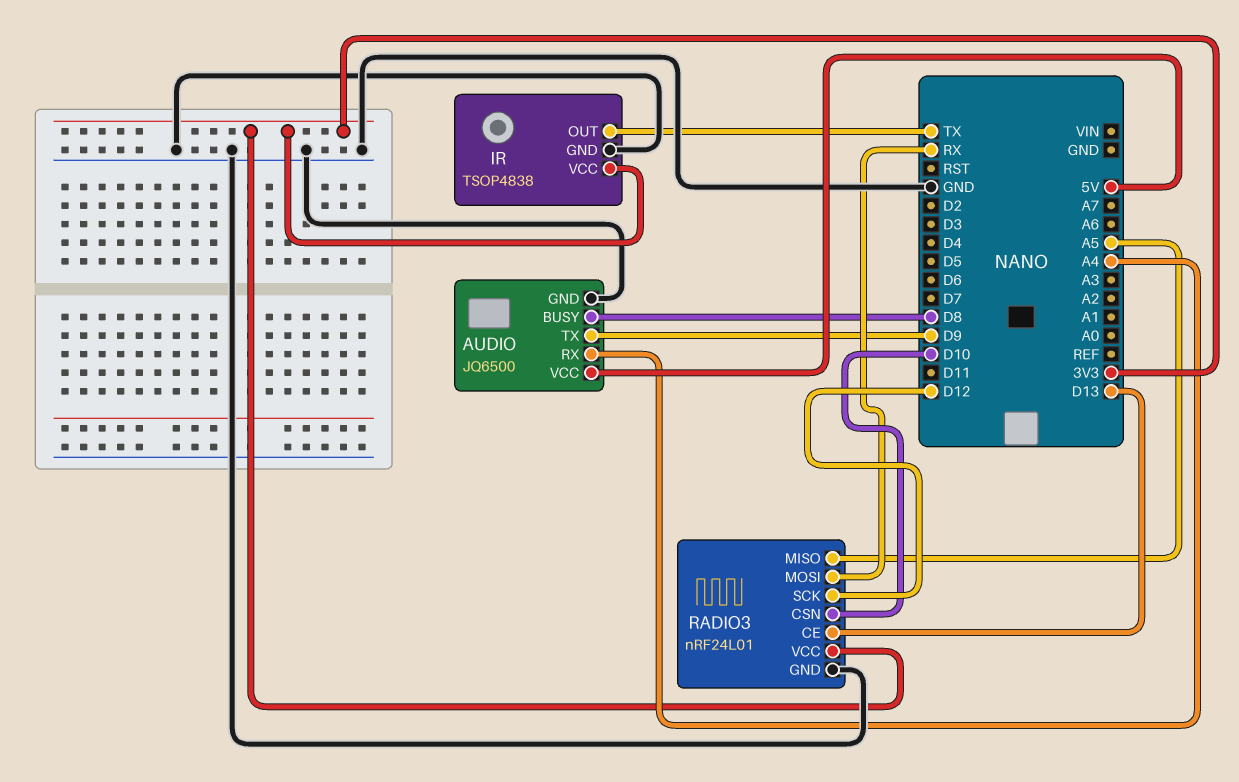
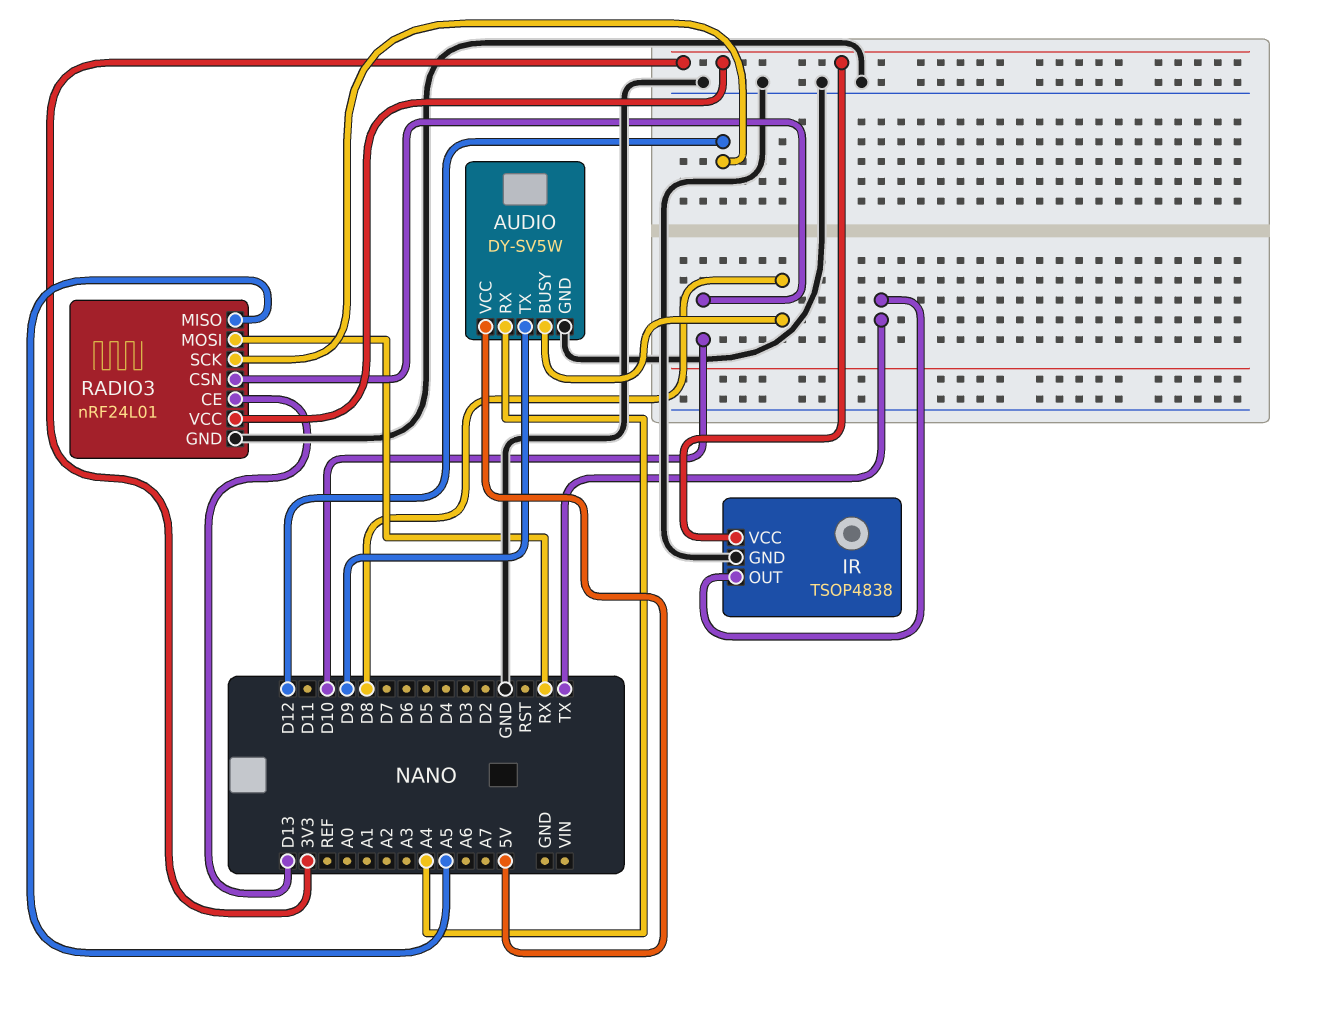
AUDIO: JQ6500 -> DY-SV5W

